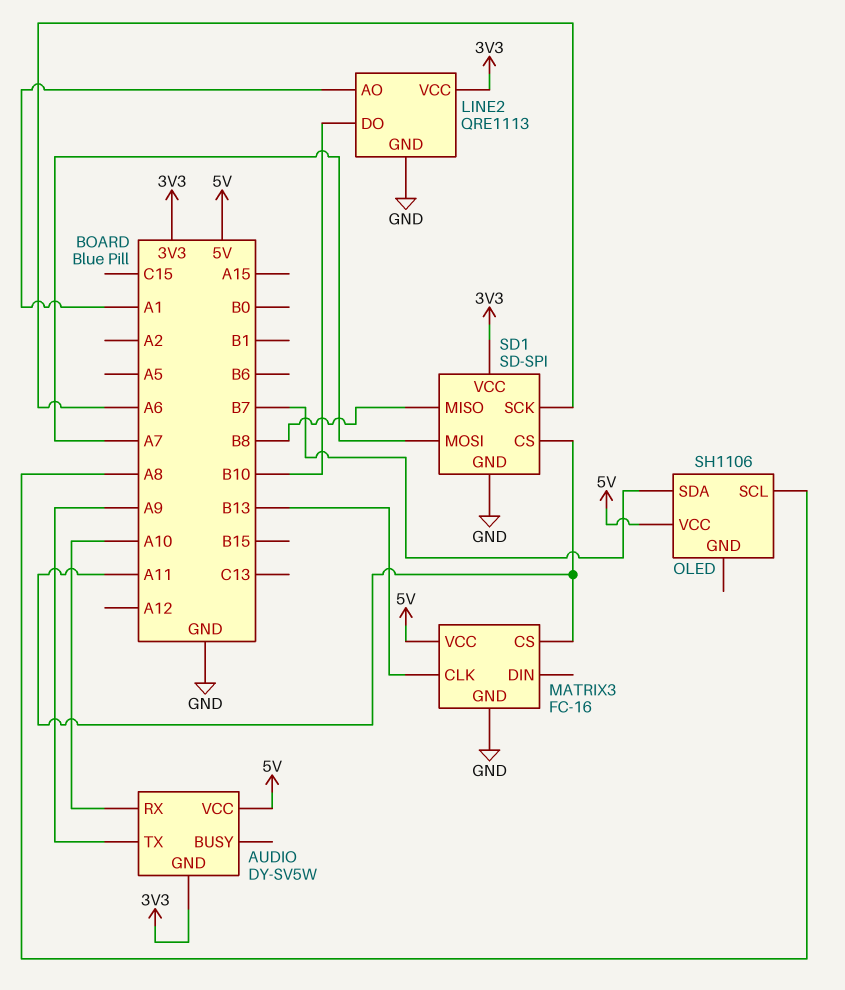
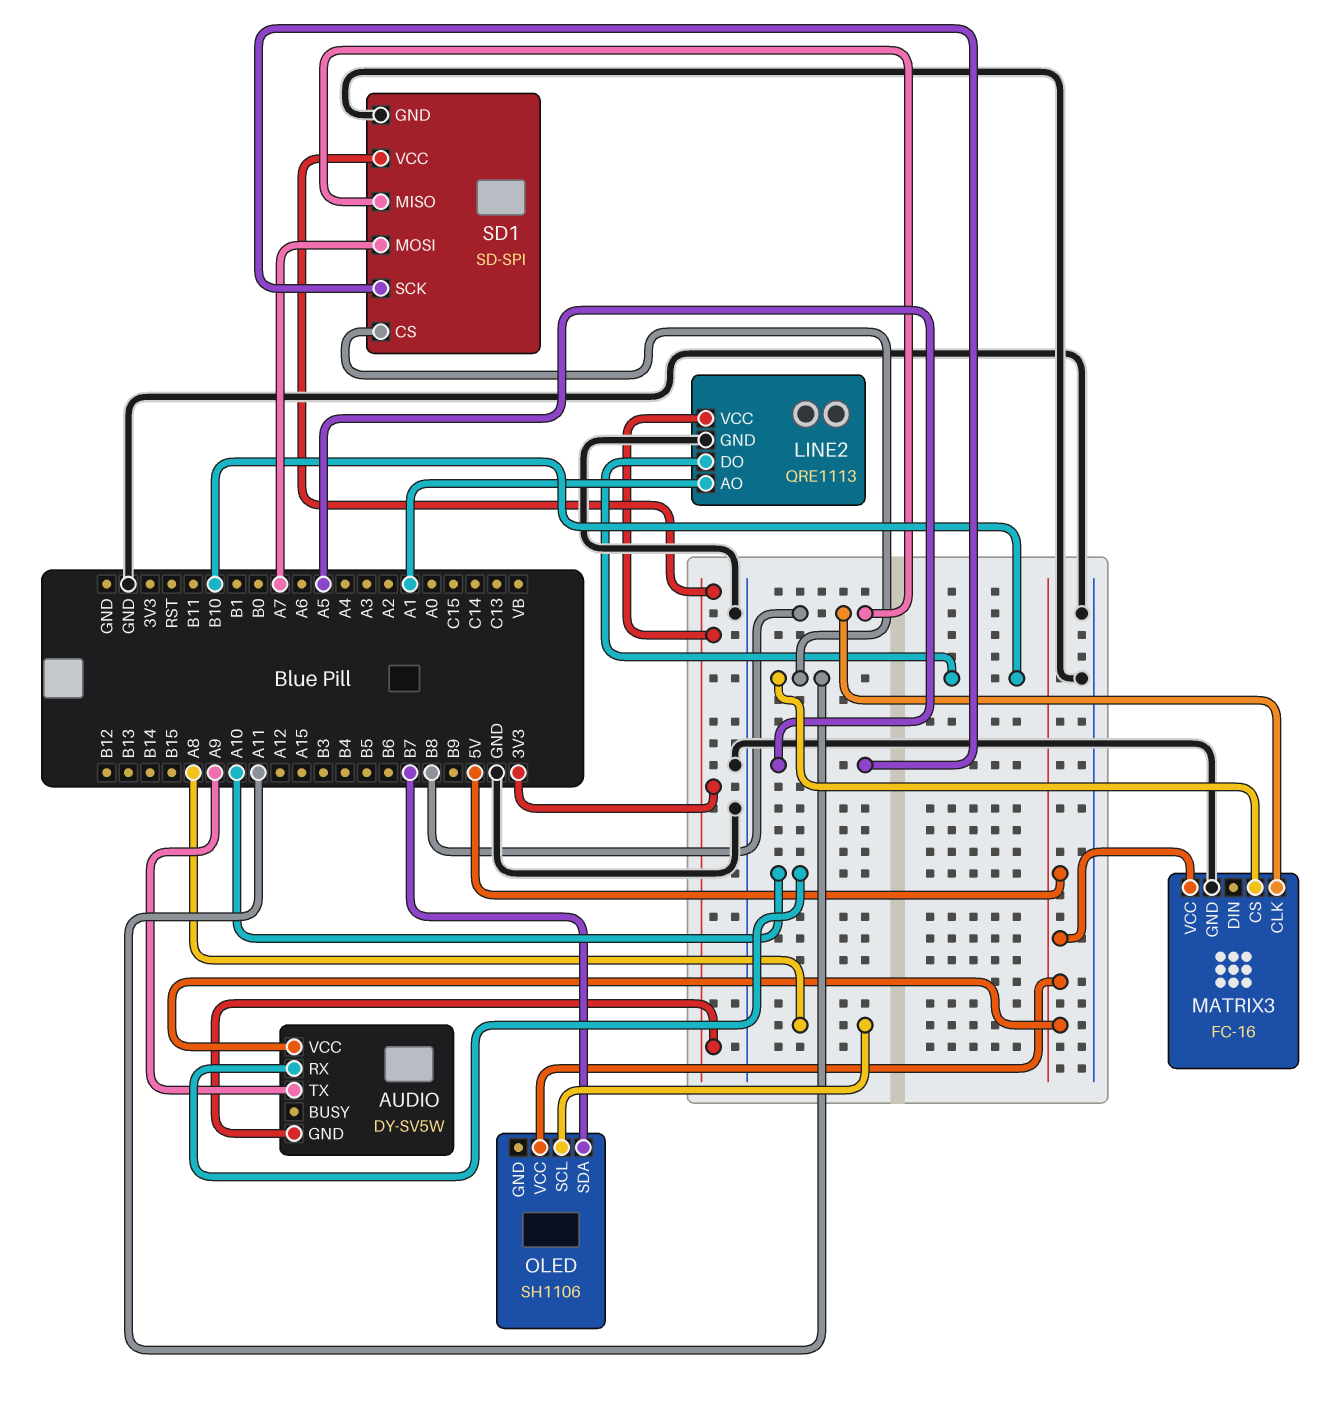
MATRIX3 pin CLK: B13 -> B8
SD1 pin SCK: A6 -> A5

